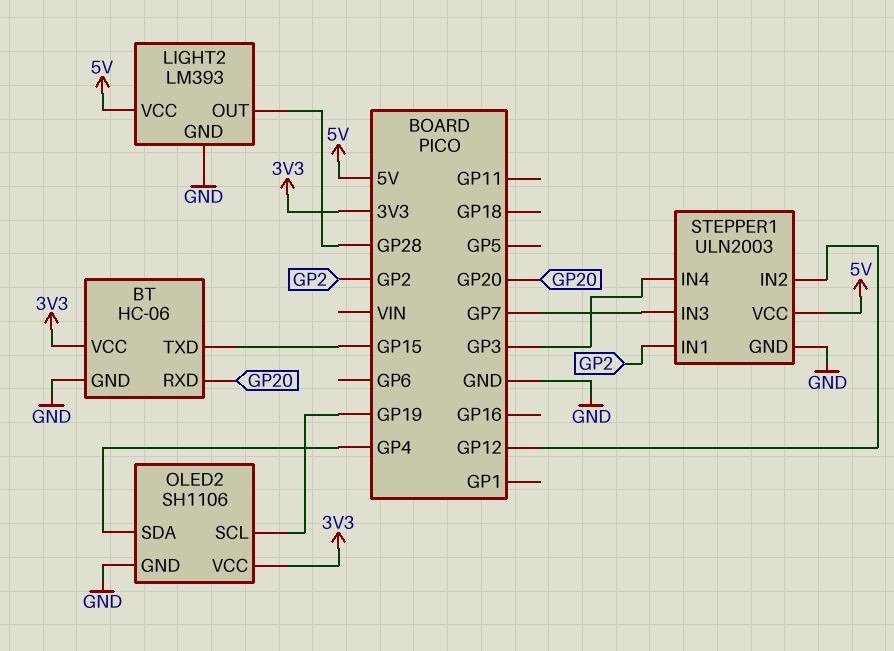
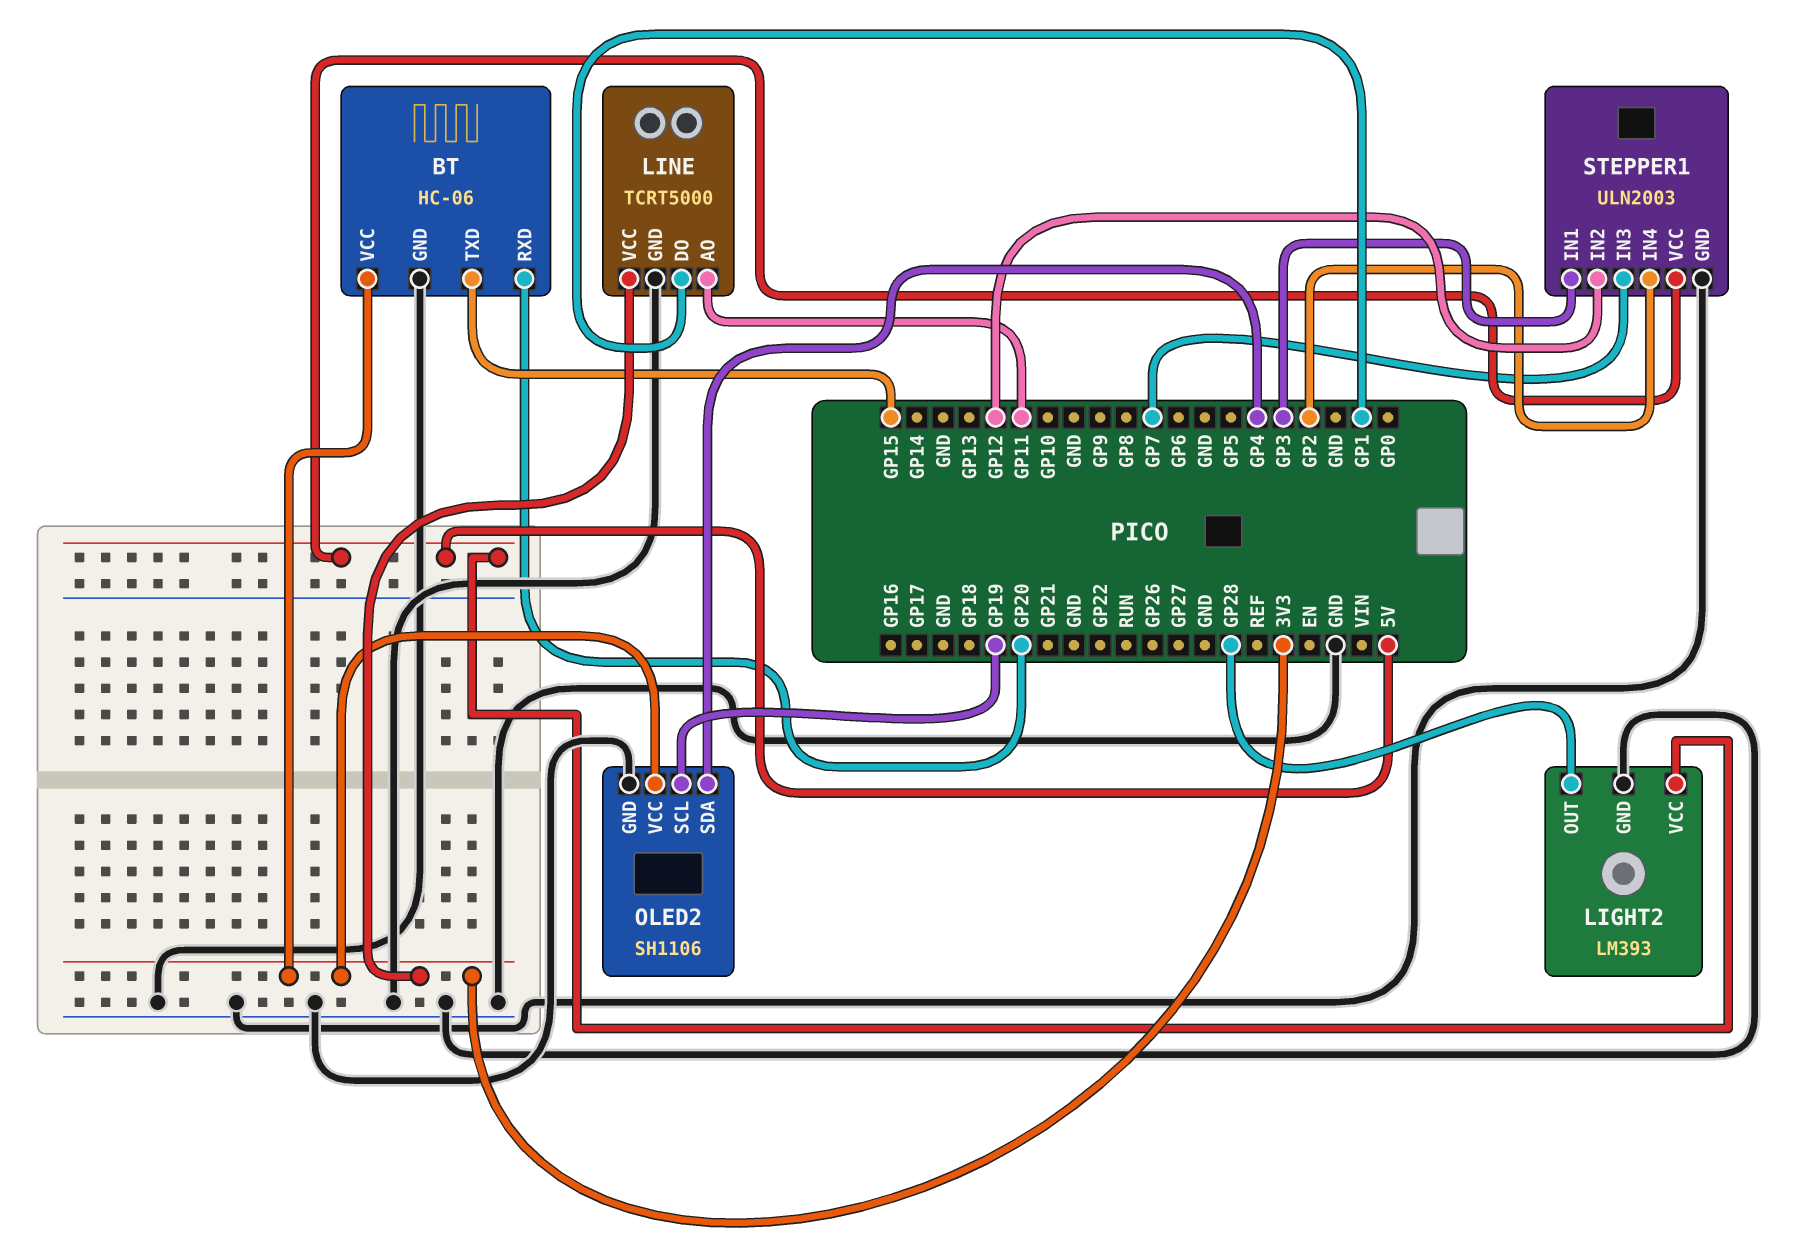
LINE: none -> TCRT5000
LINE pin AO: none -> GP11
LINE pin DO: none -> GP1
LINE pin GND: none -> GND
LINE pin VCC: none -> 3V3
STEPPER1 pin IN1: GP2 -> GP3
STEPPER1 pin IN4: GP3 -> GP2

